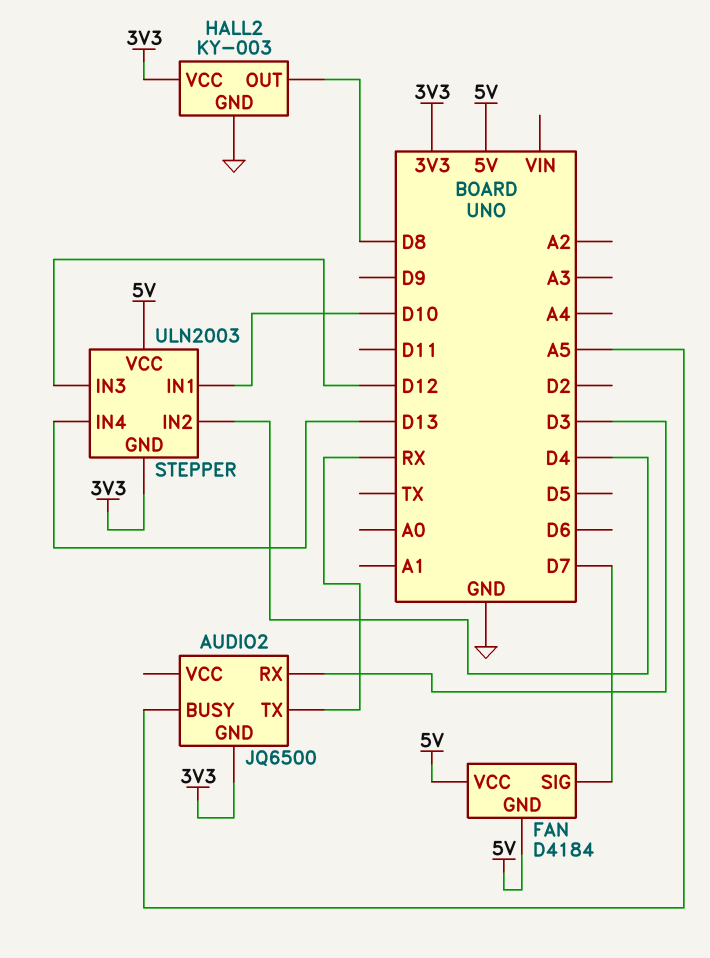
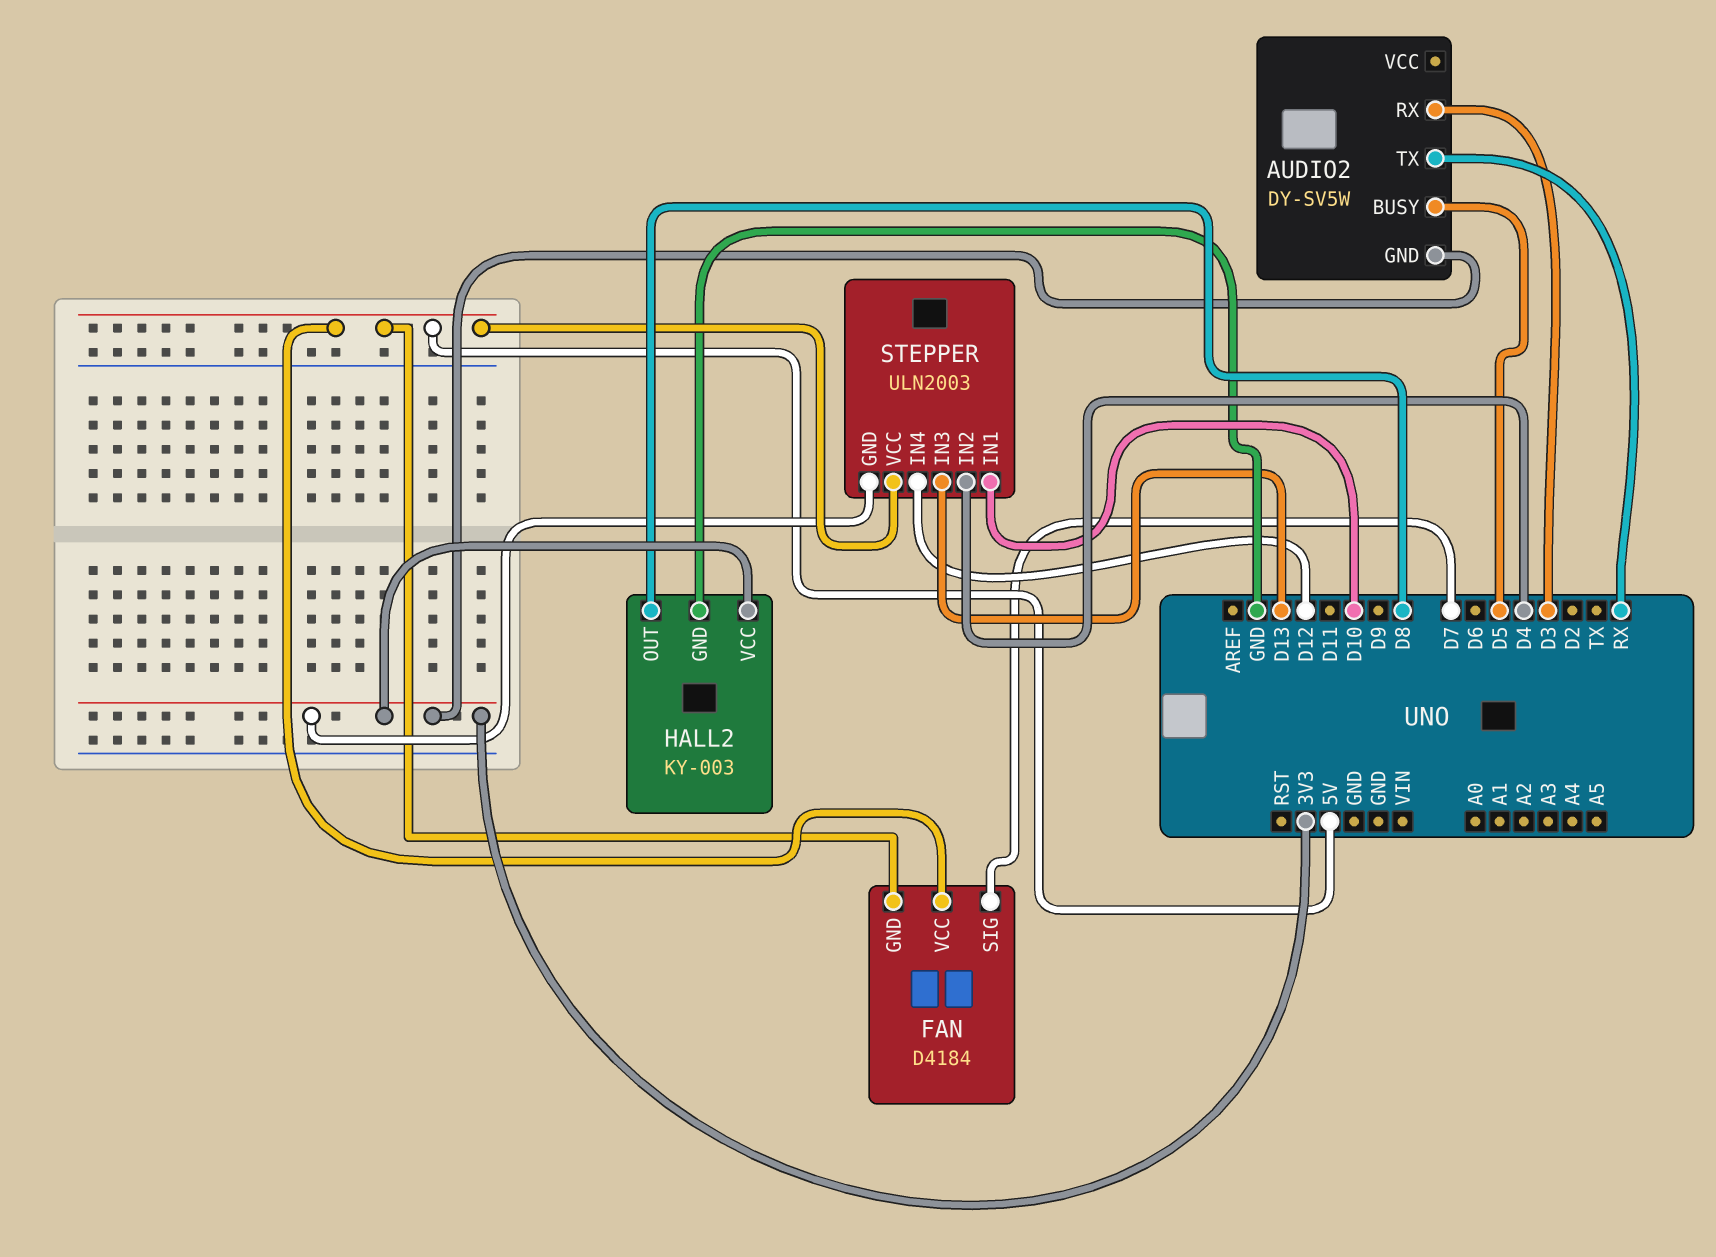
AUDIO2: JQ6500 -> DY-SV5W
AUDIO2 pin BUSY: A5 -> D5
STEPPER pin IN3: D12 -> D13
STEPPER pin IN4: D13 -> D12

